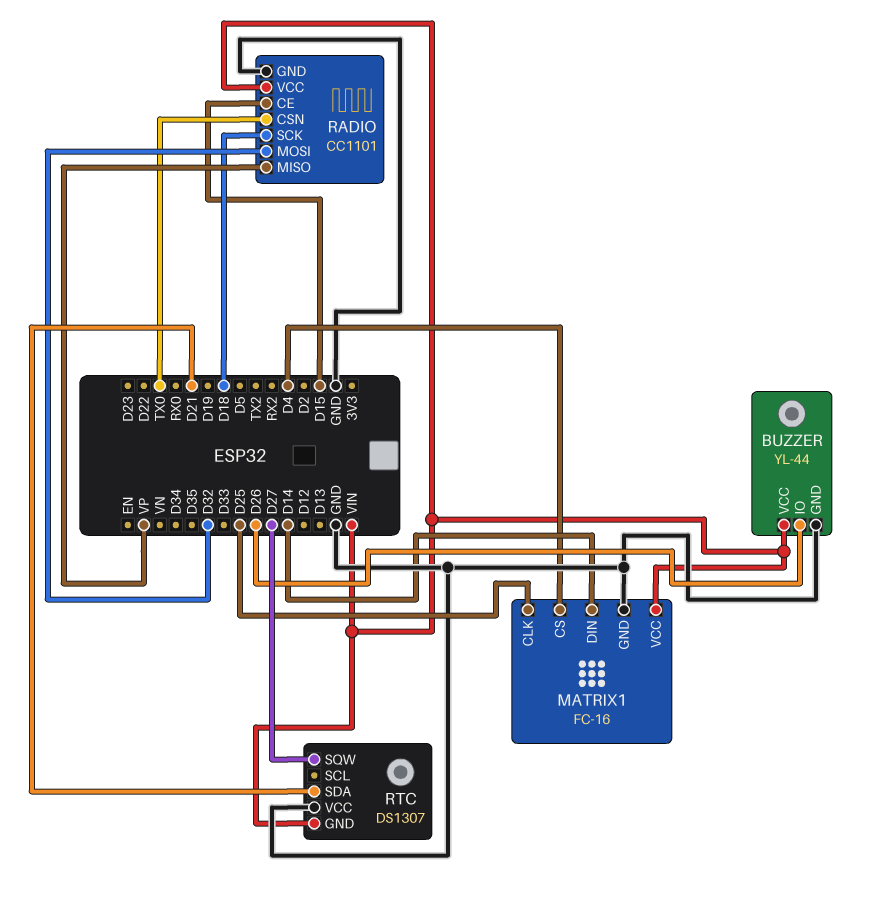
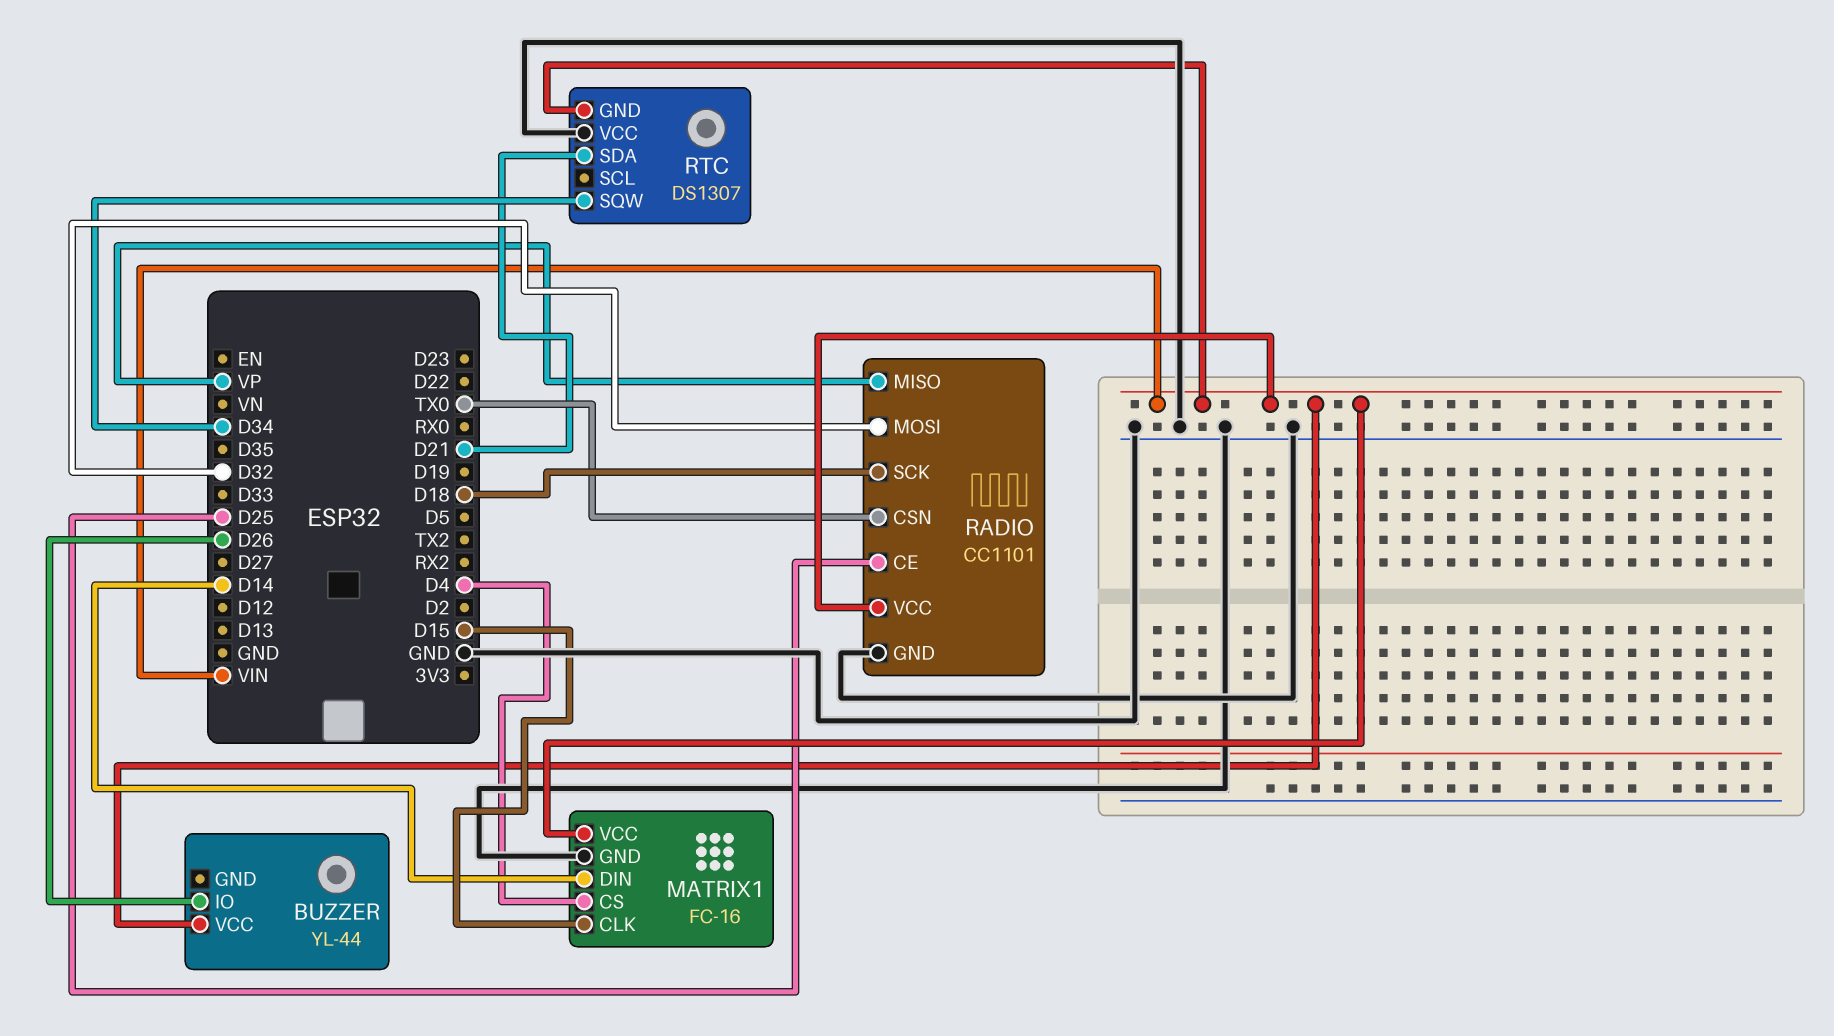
BUZZER pin GND: GND -> none
MATRIX1 pin CLK: D25 -> D15
RADIO pin CE: D15 -> D25
RTC pin SQW: D27 -> D34

